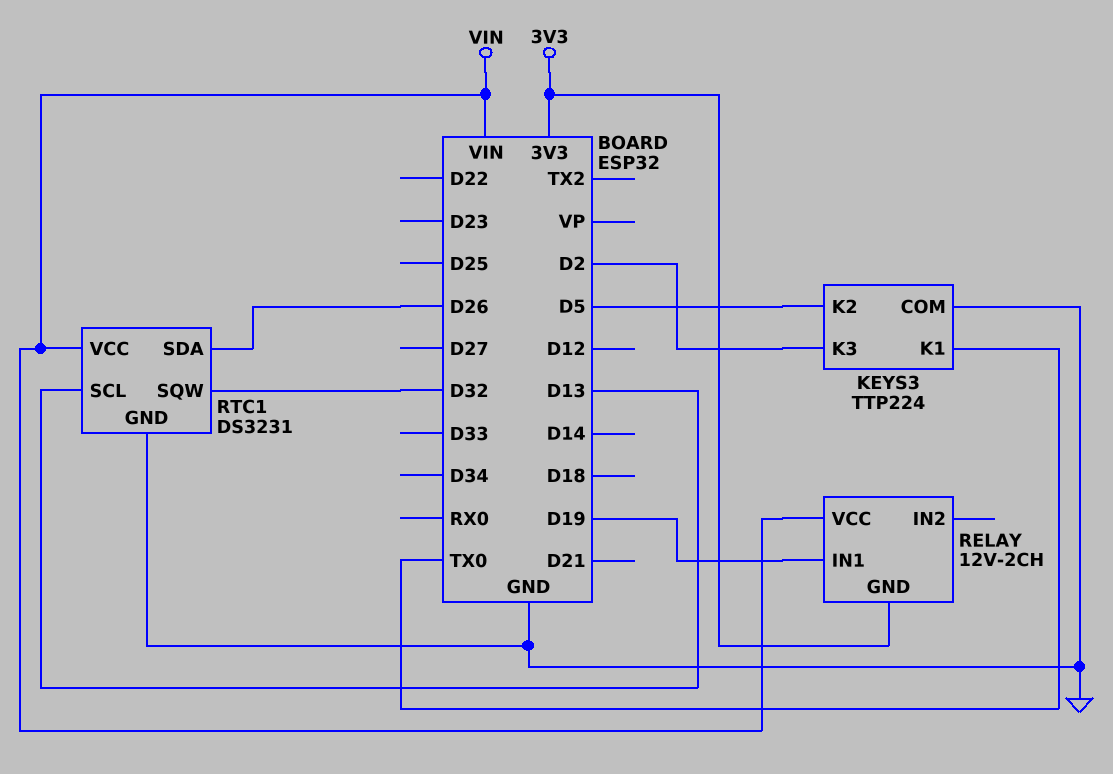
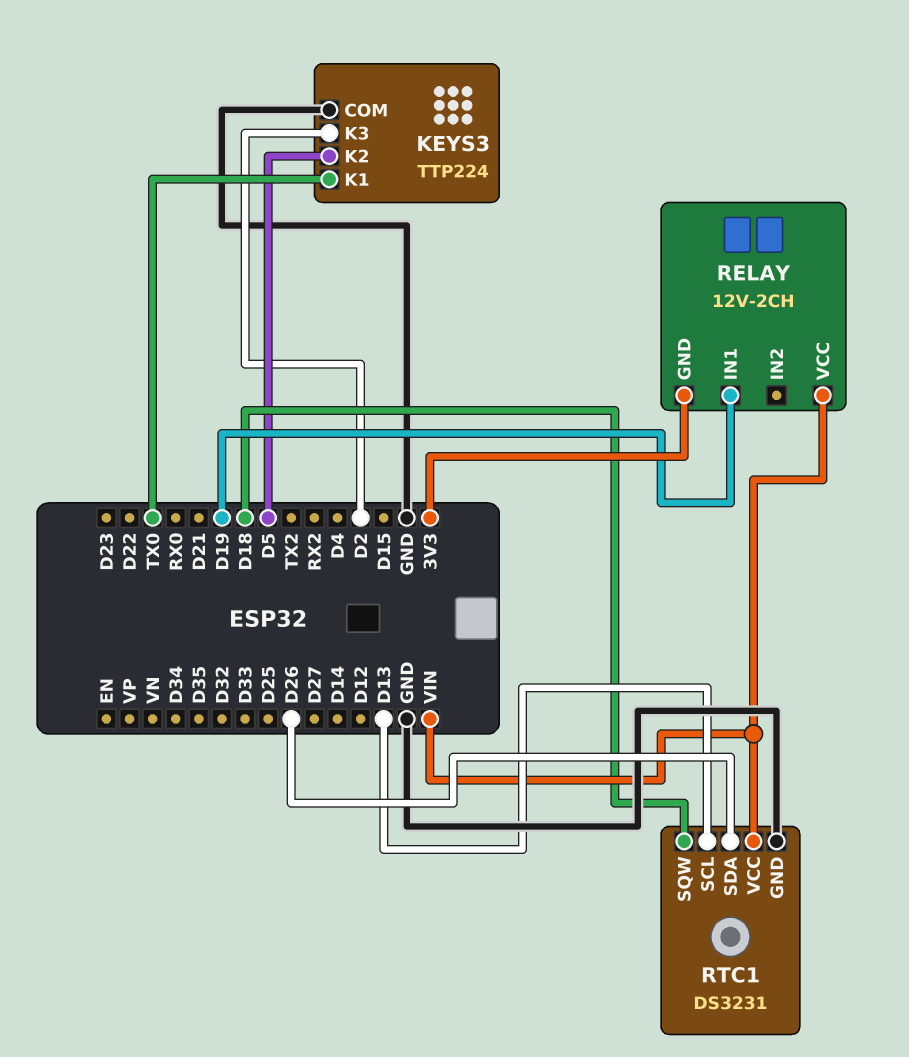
RTC1 pin SQW: D32 -> D18

